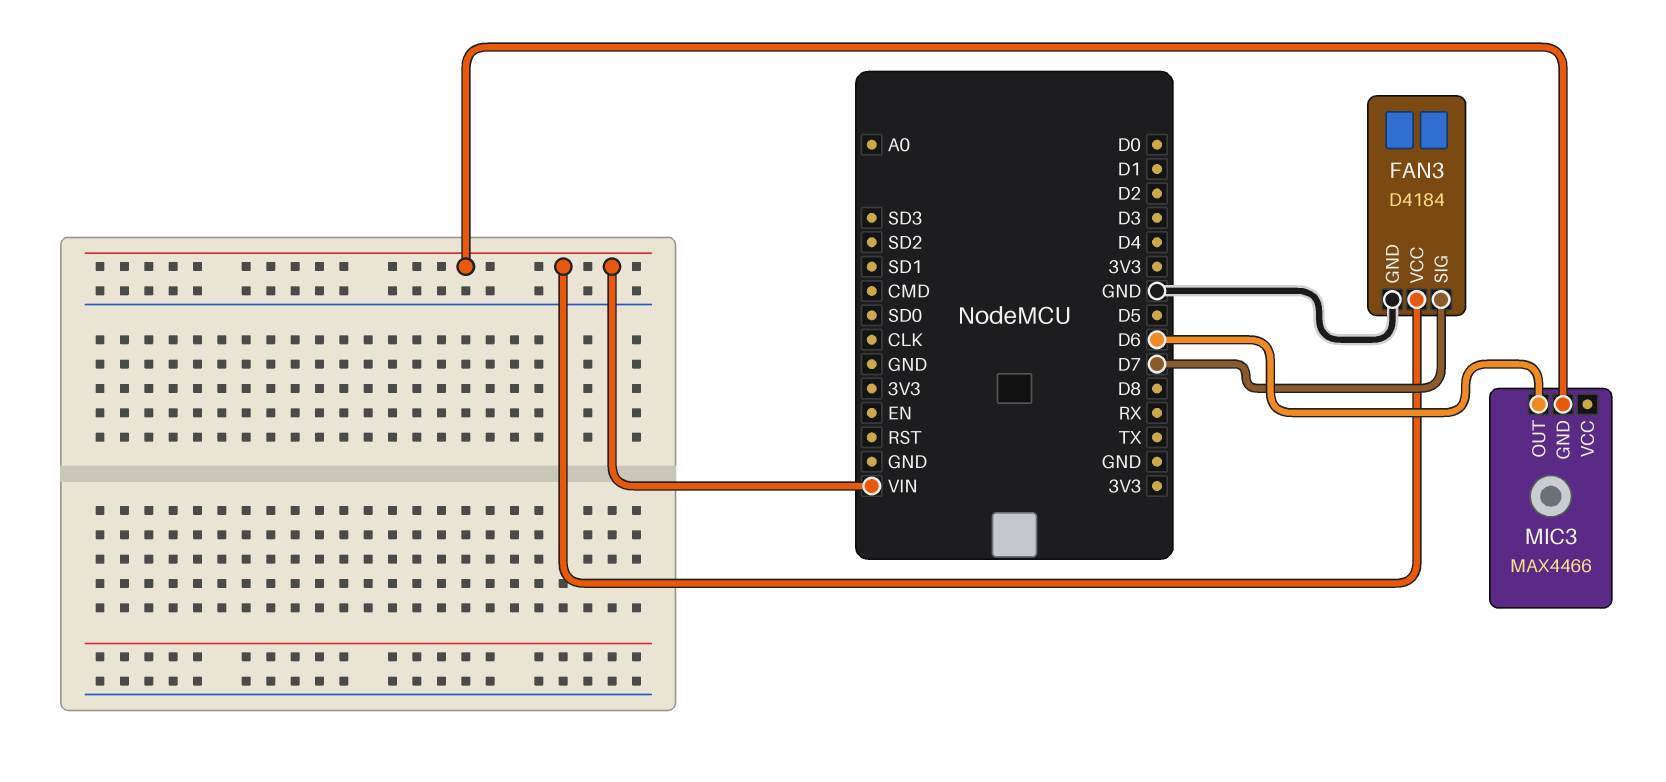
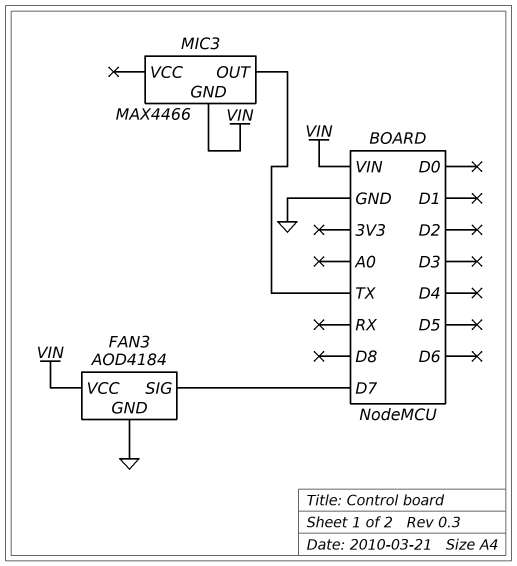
FAN3: D4184 -> AOD4184
MIC3 pin OUT: D6 -> TX

